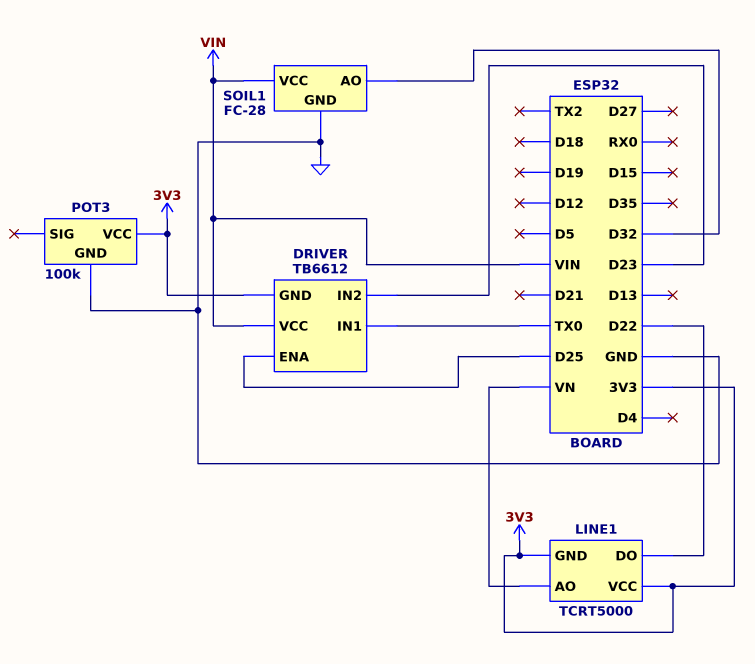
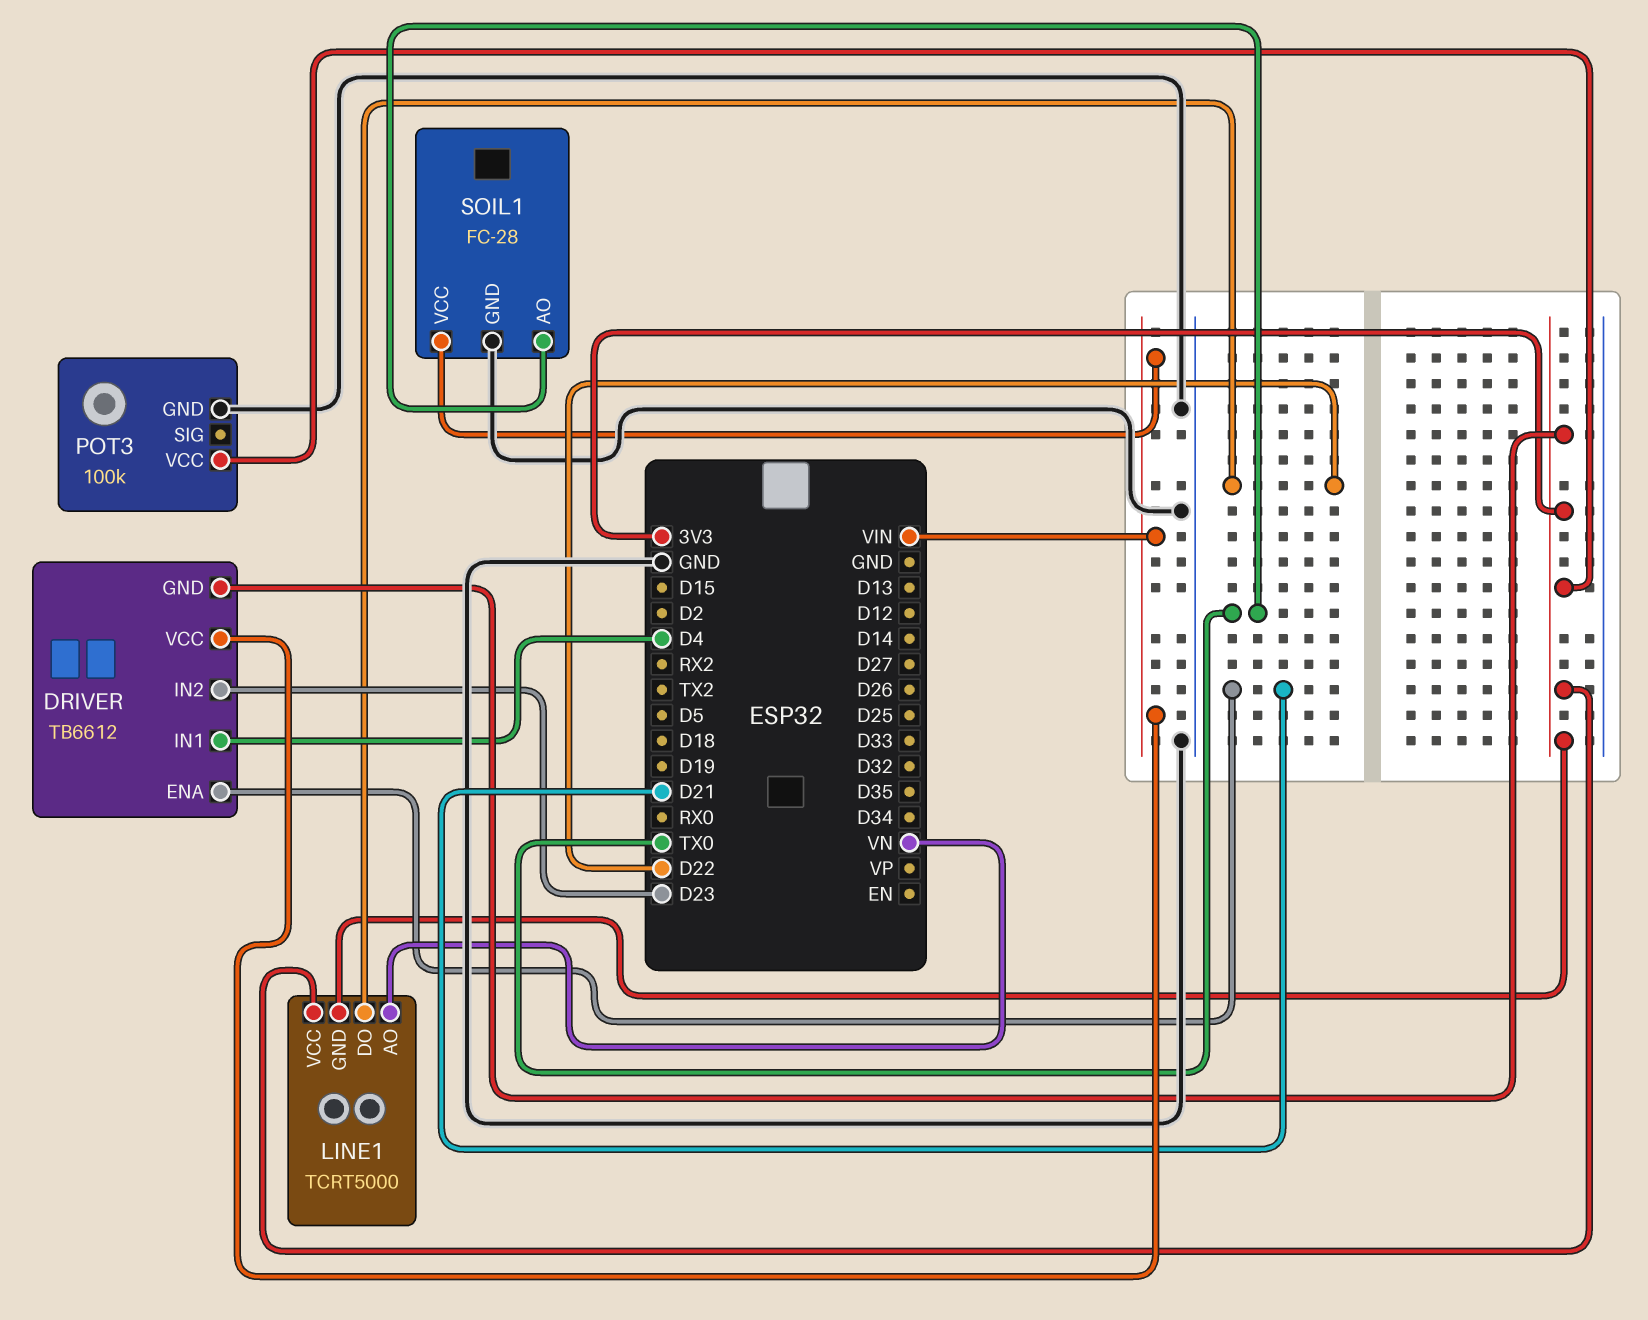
DRIVER pin ENA: D25 -> D21
DRIVER pin IN1: TX0 -> D4
SOIL1 pin AO: D32 -> TX0

